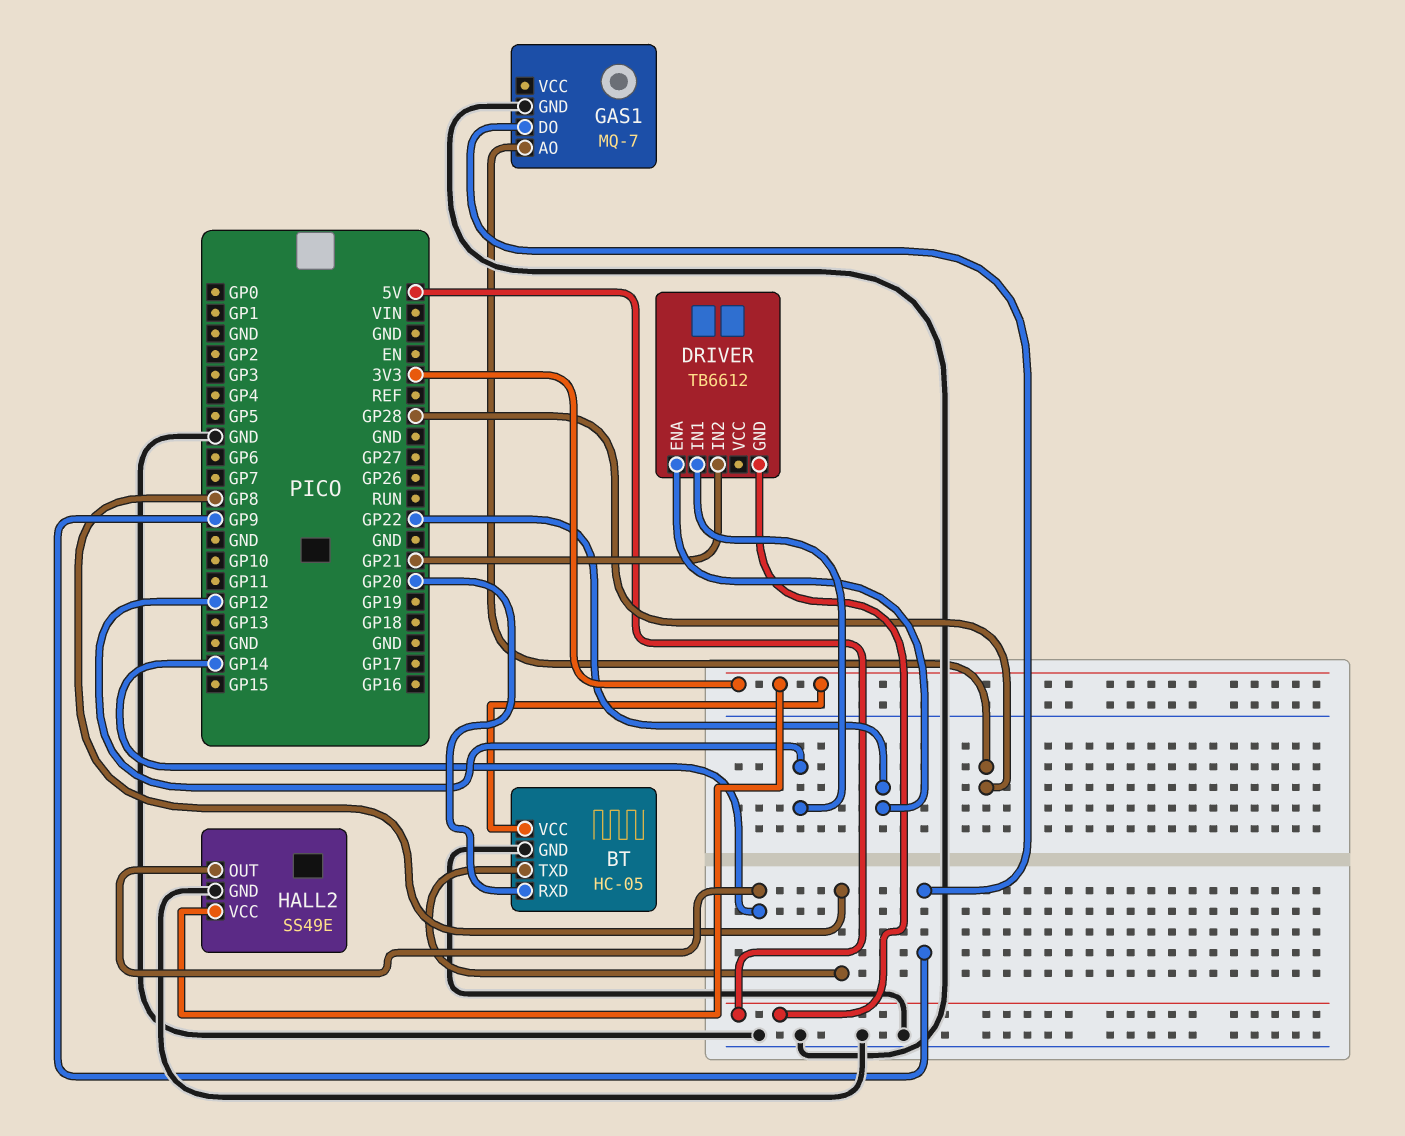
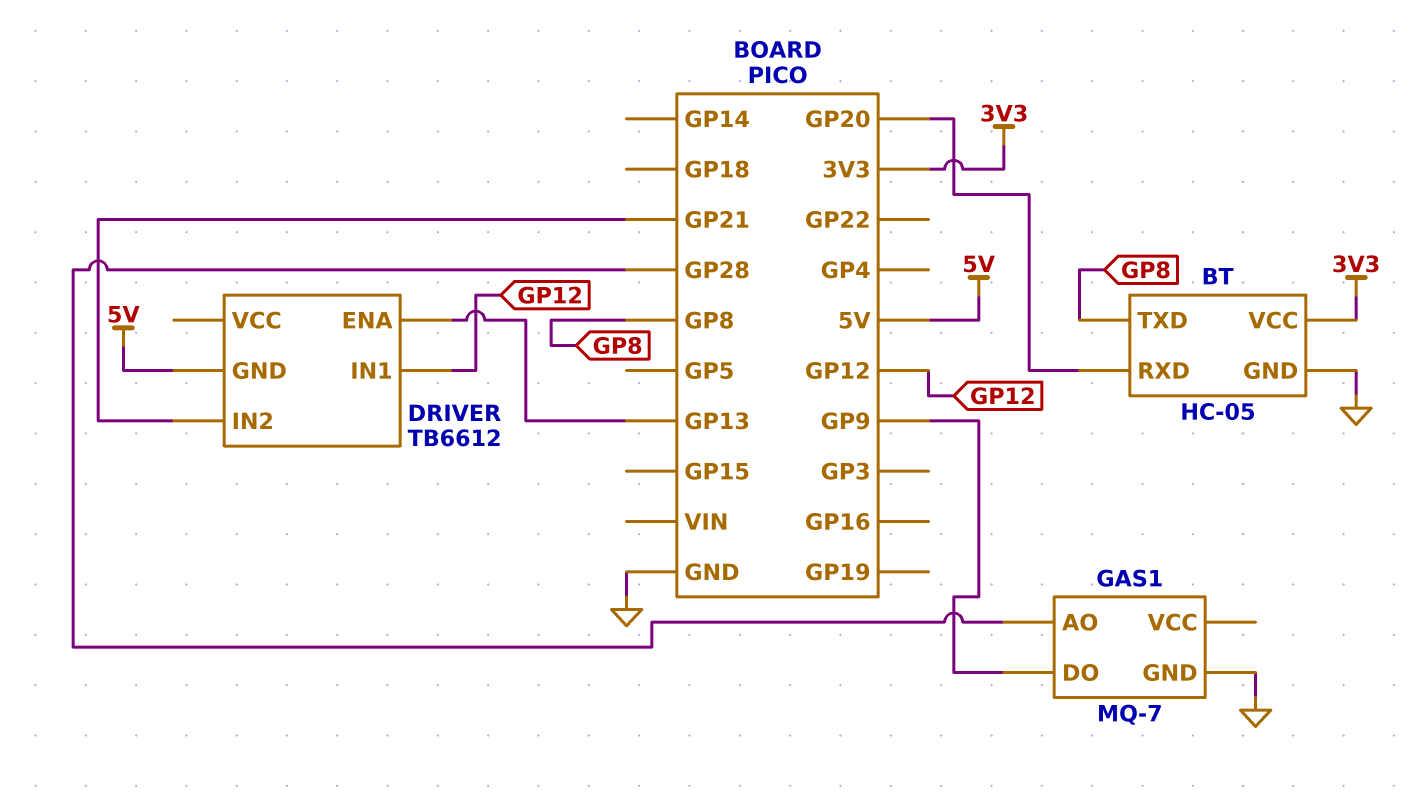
DRIVER pin ENA: GP22 -> GP13
HALL2: SS49E -> none
HALL2 pin GND: GND -> none
HALL2 pin OUT: GP14 -> none
HALL2 pin VCC: 3V3 -> none

